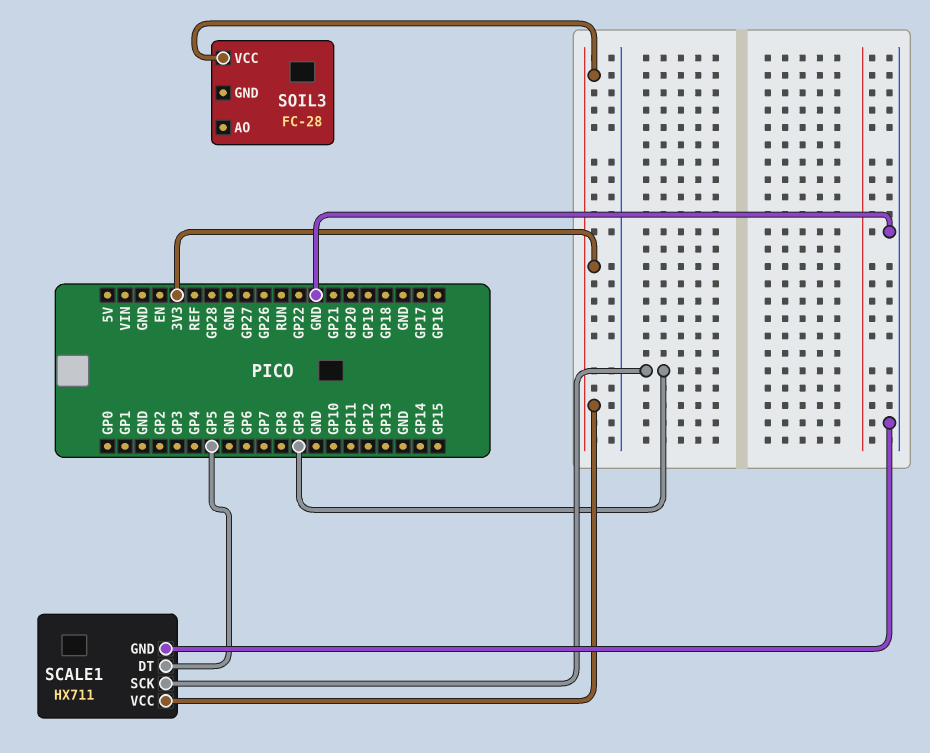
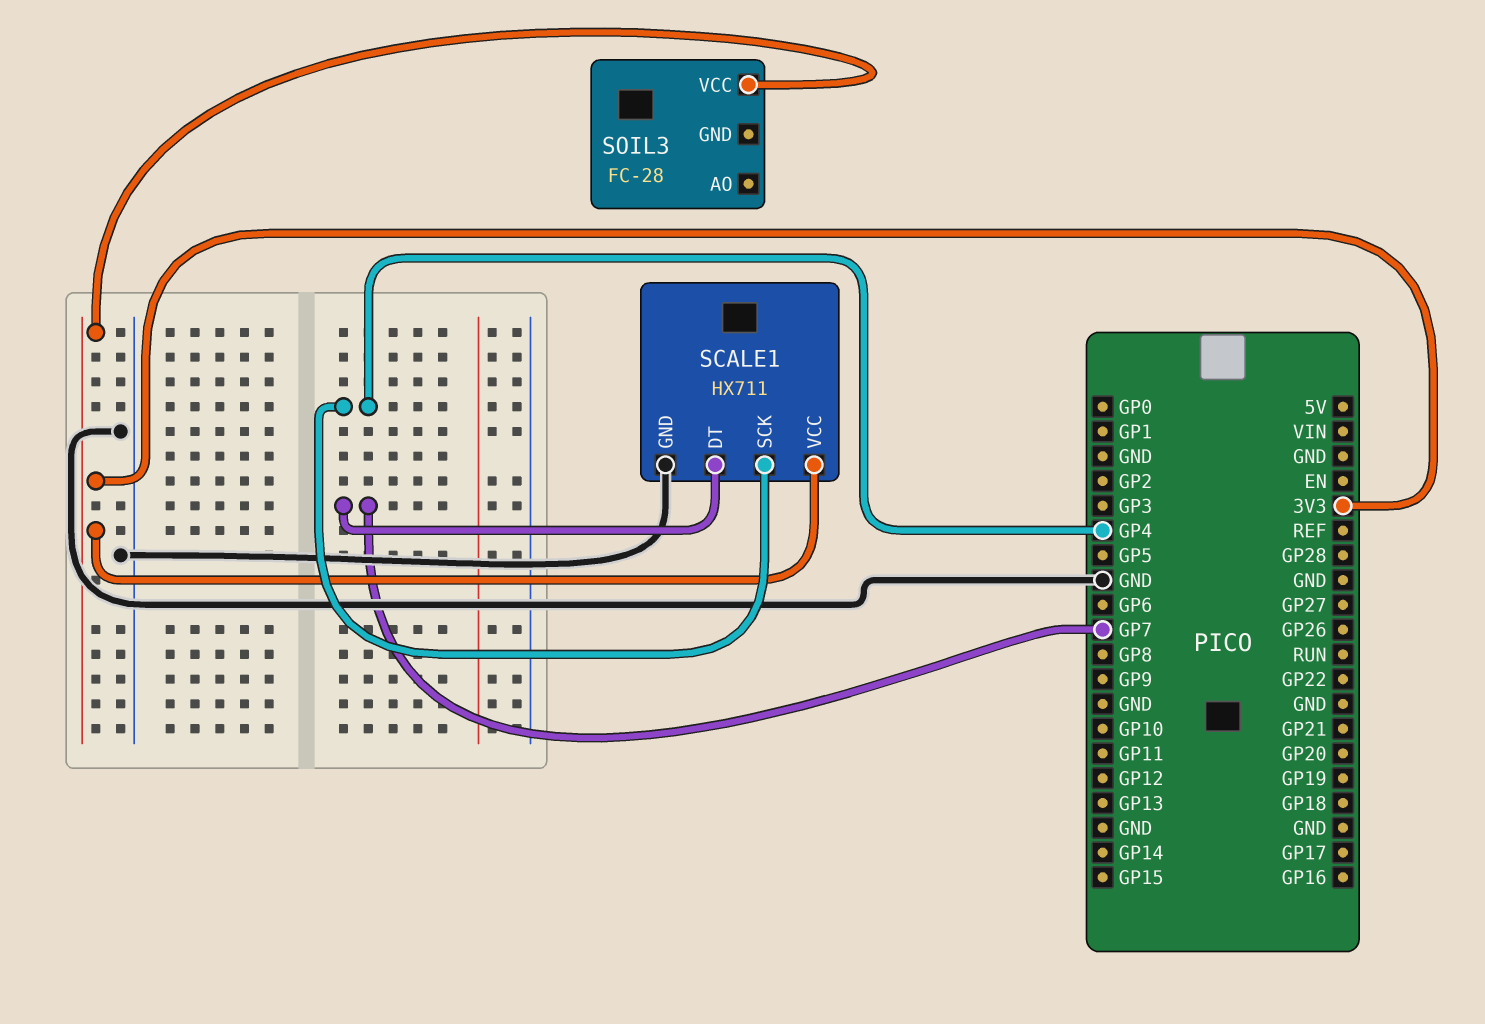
SCALE1 pin DT: GP5 -> GP7
SCALE1 pin SCK: GP9 -> GP4

